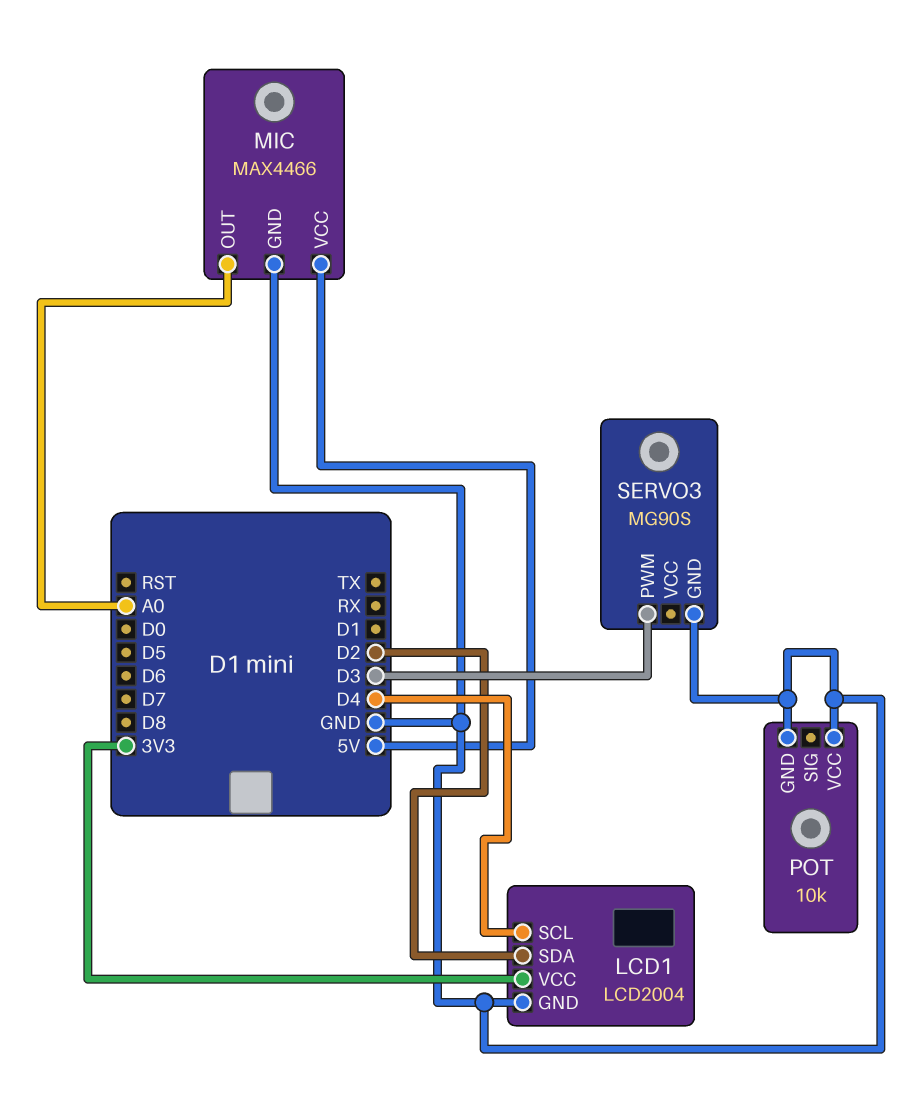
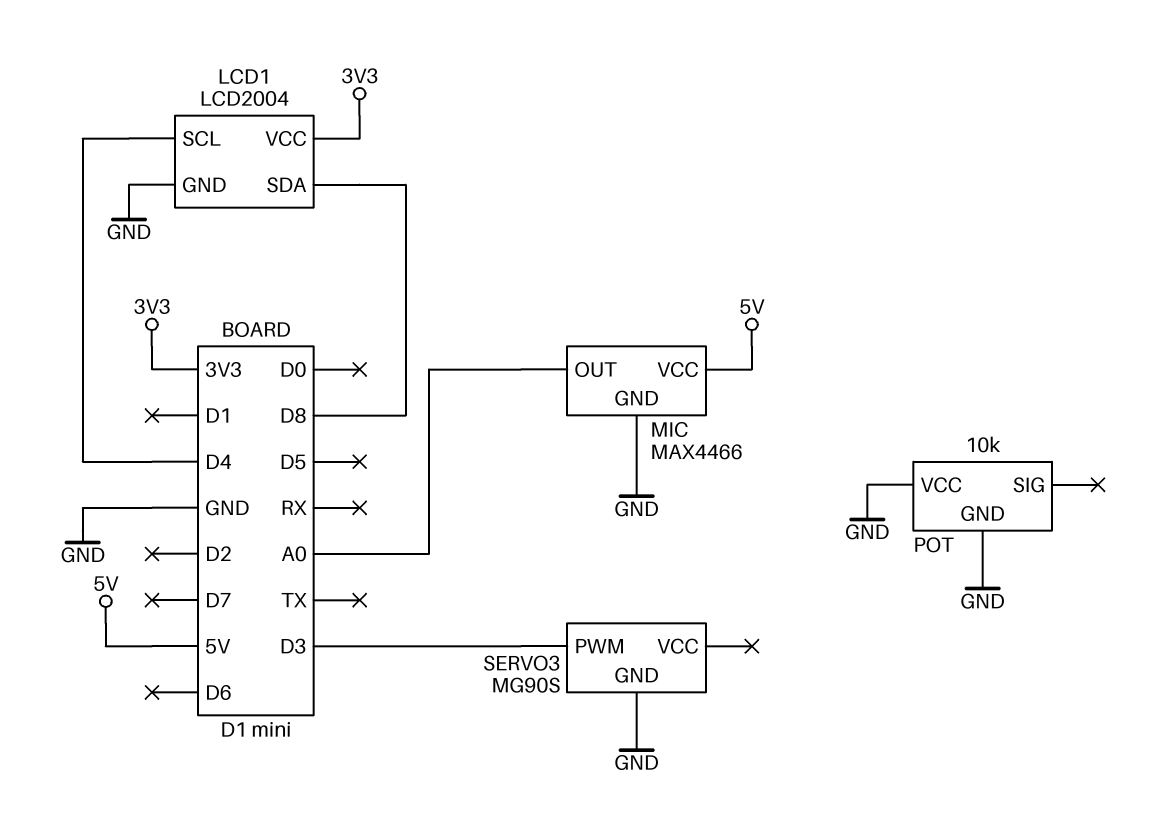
LCD1 pin SDA: D2 -> D8

